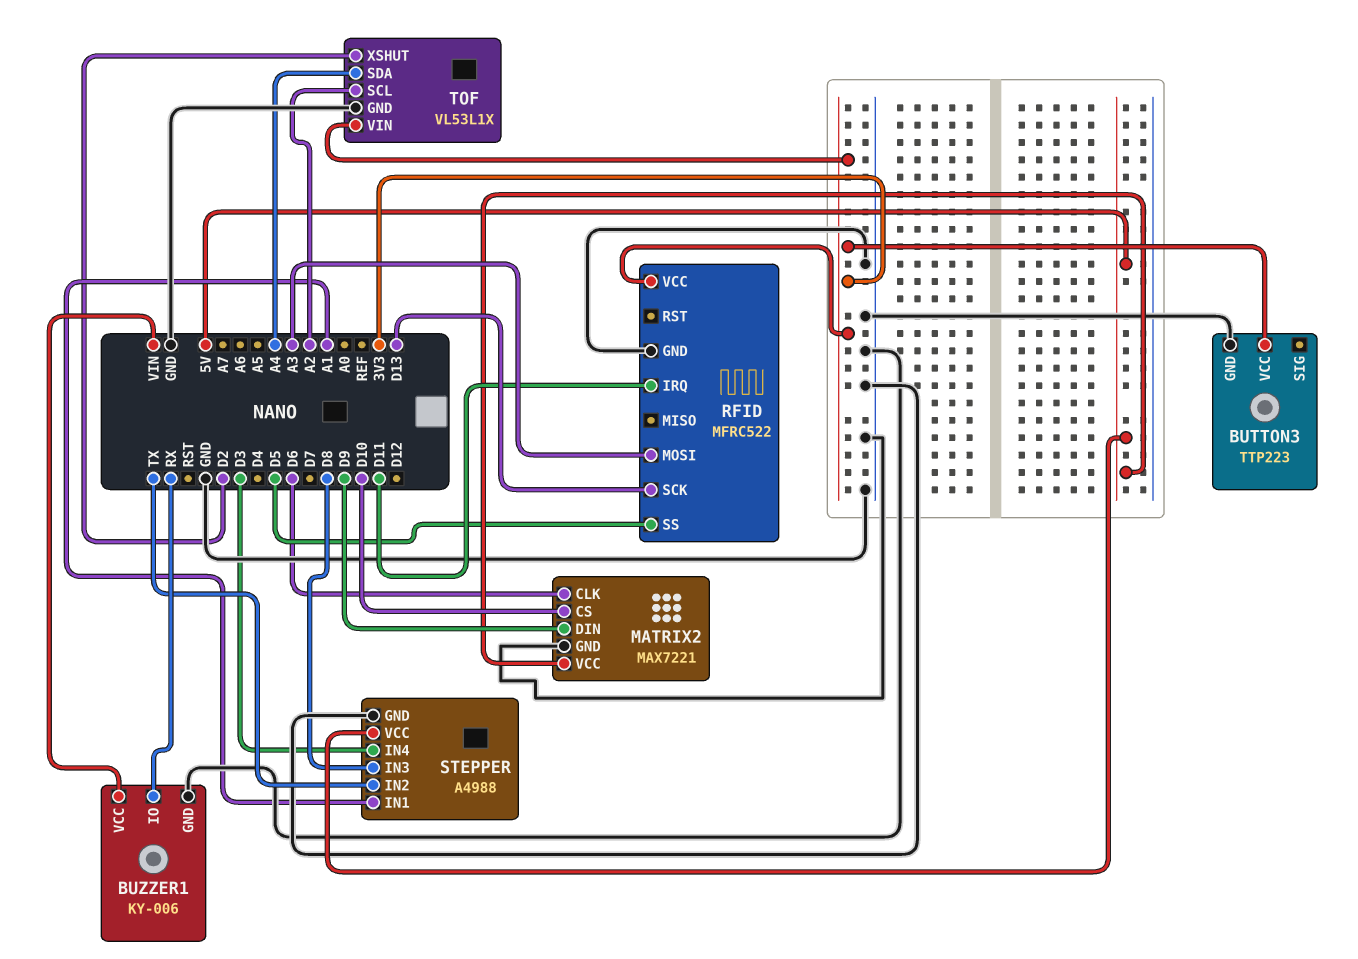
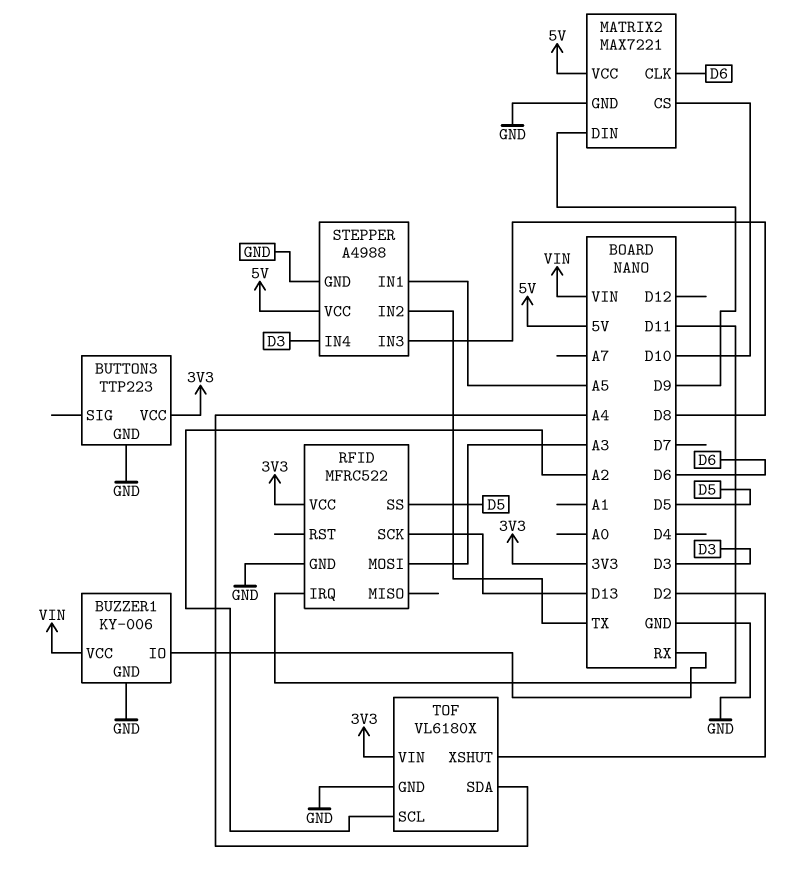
STEPPER pin IN1: A1 -> A5
TOF: VL53L1X -> VL6180X

